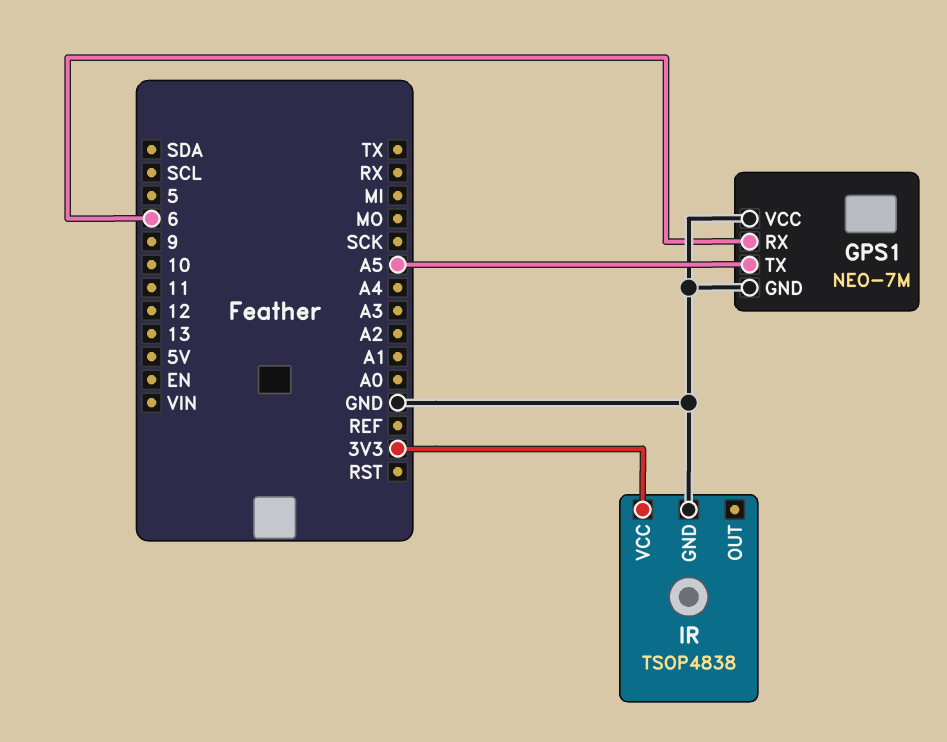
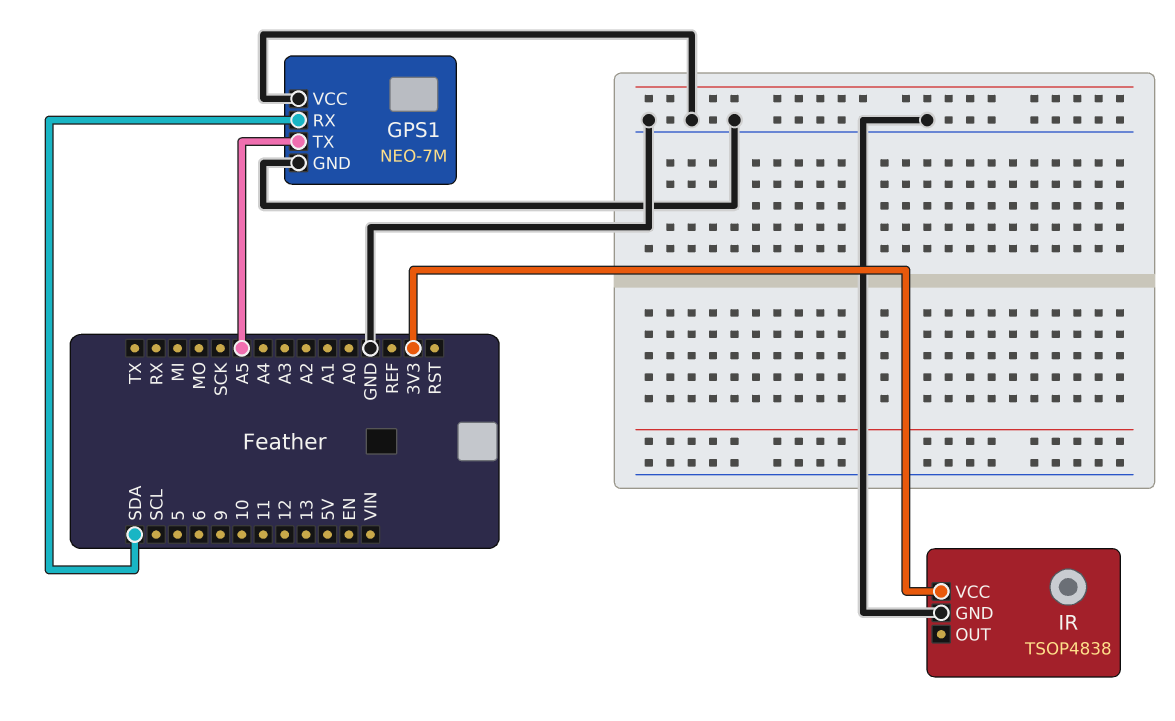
GPS1 pin RX: 6 -> SDA

